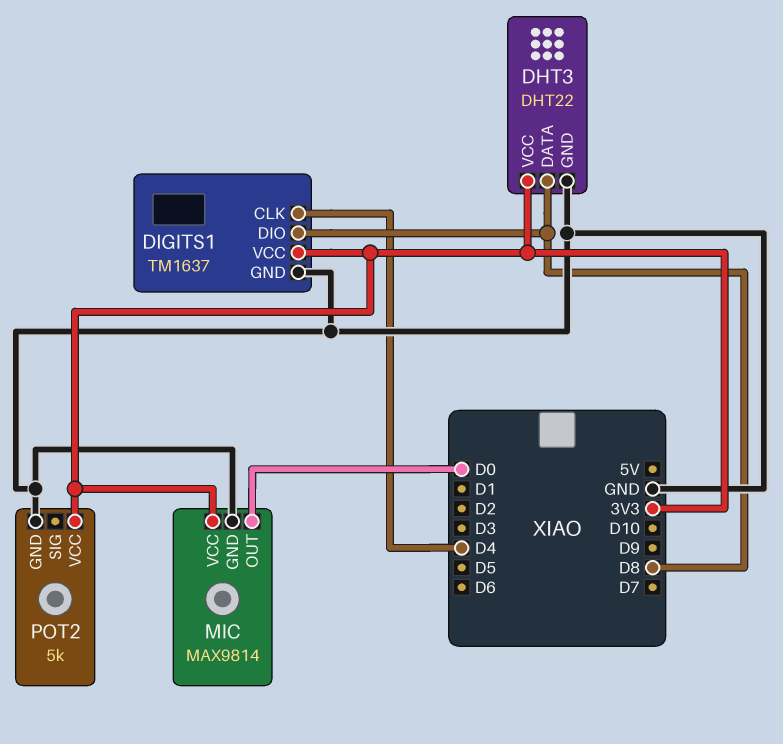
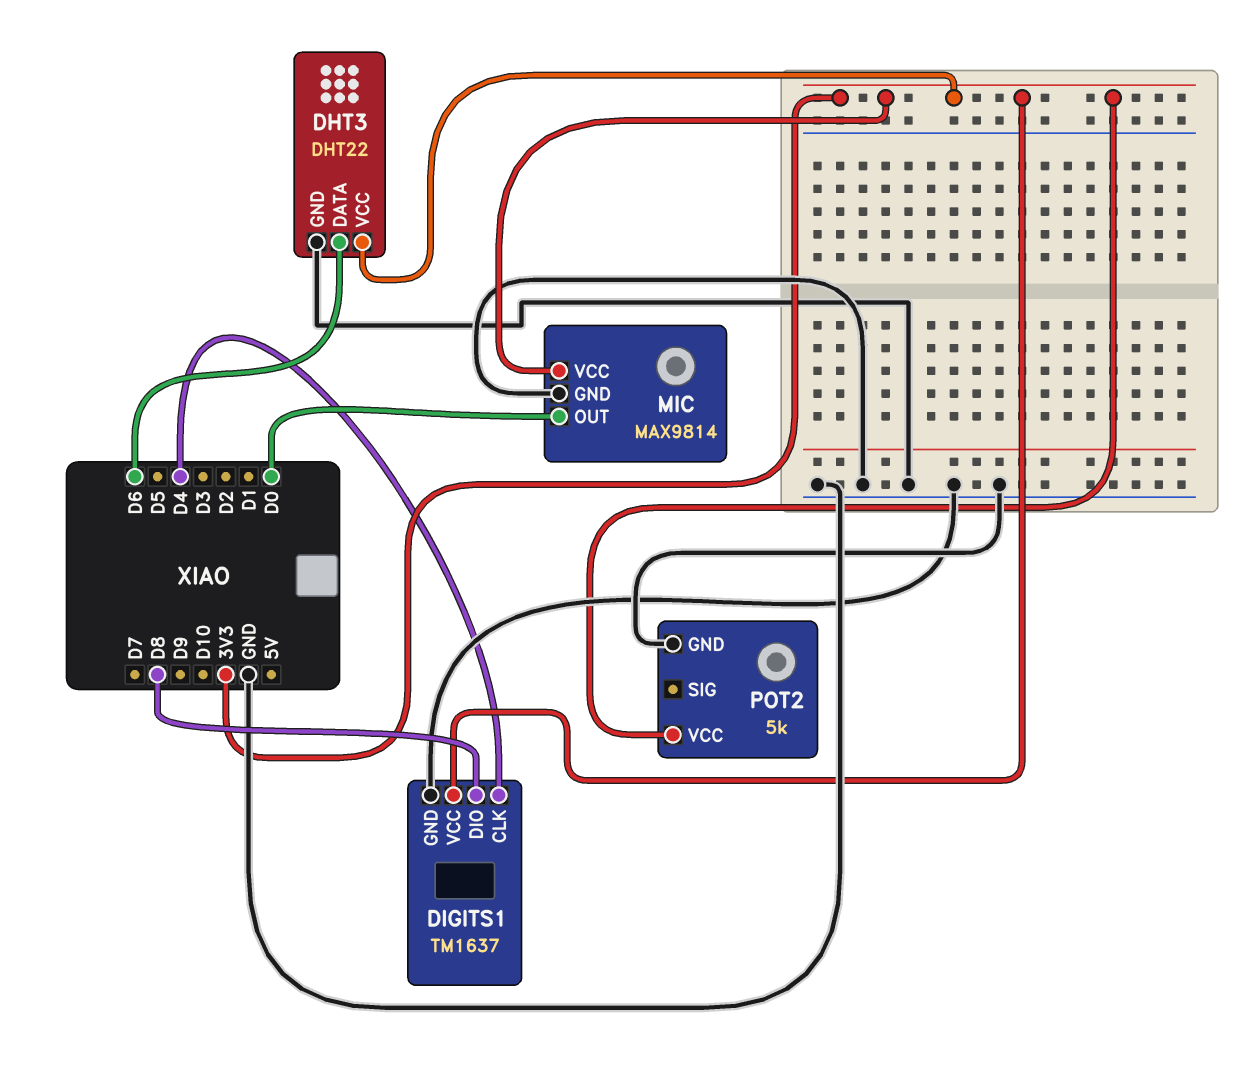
DHT3 pin DATA: D8 -> D6

